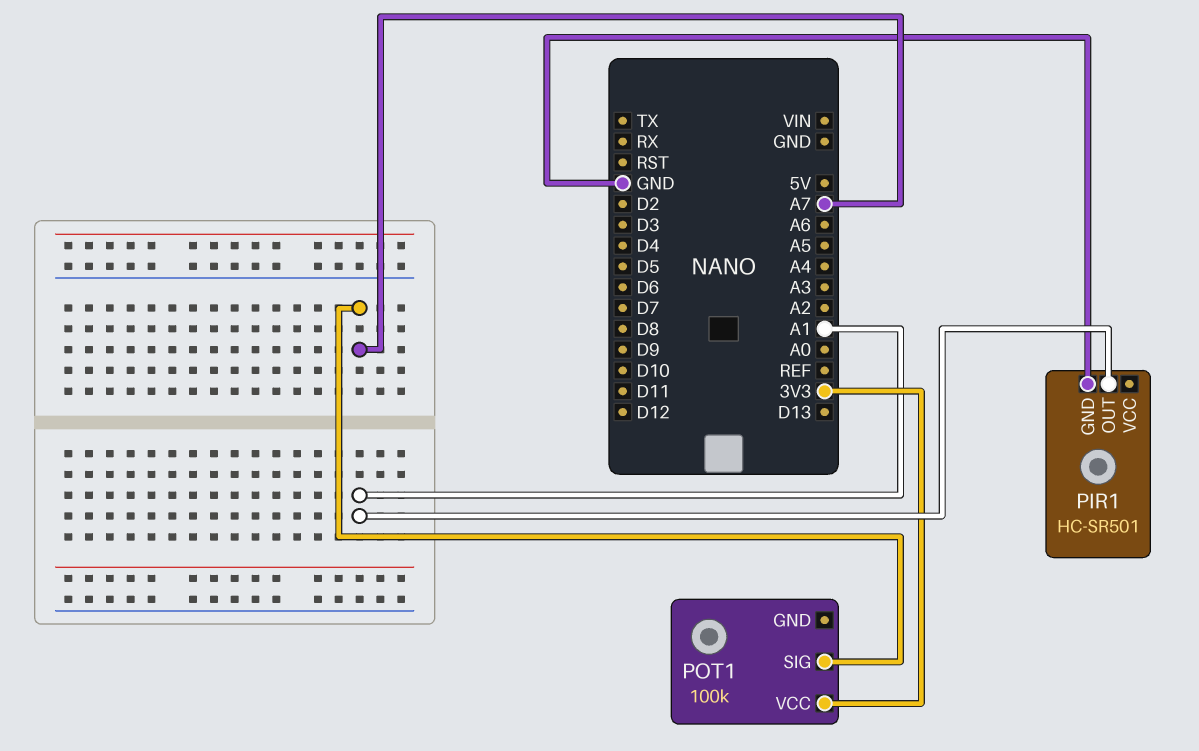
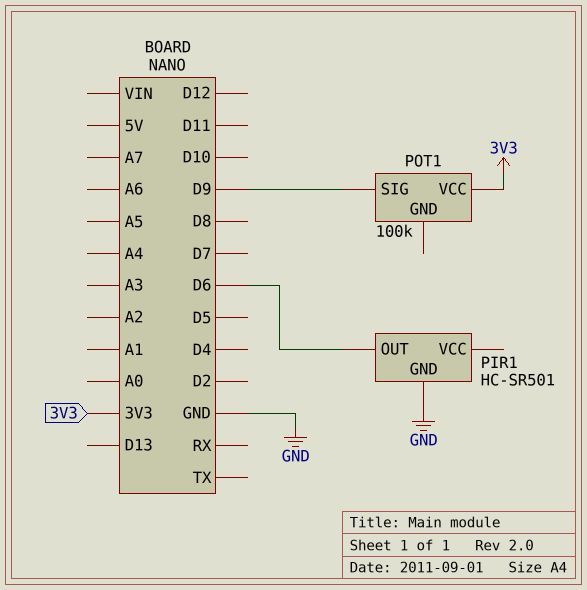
PIR1 pin OUT: A1 -> D6
POT1 pin SIG: A7 -> D9

